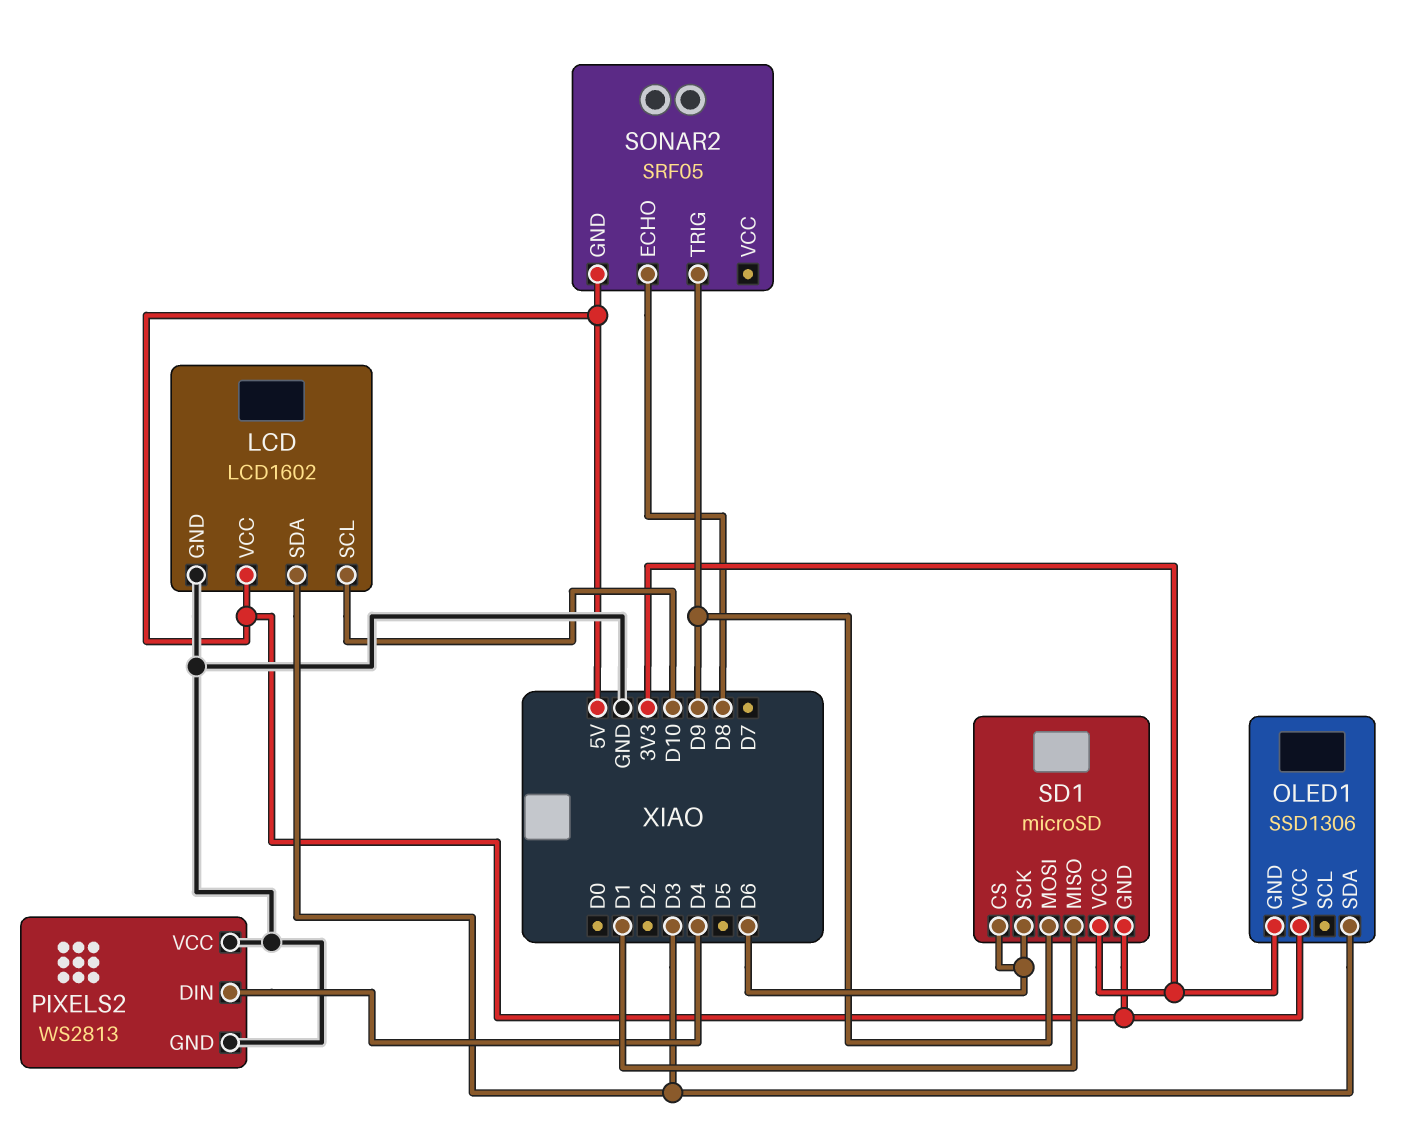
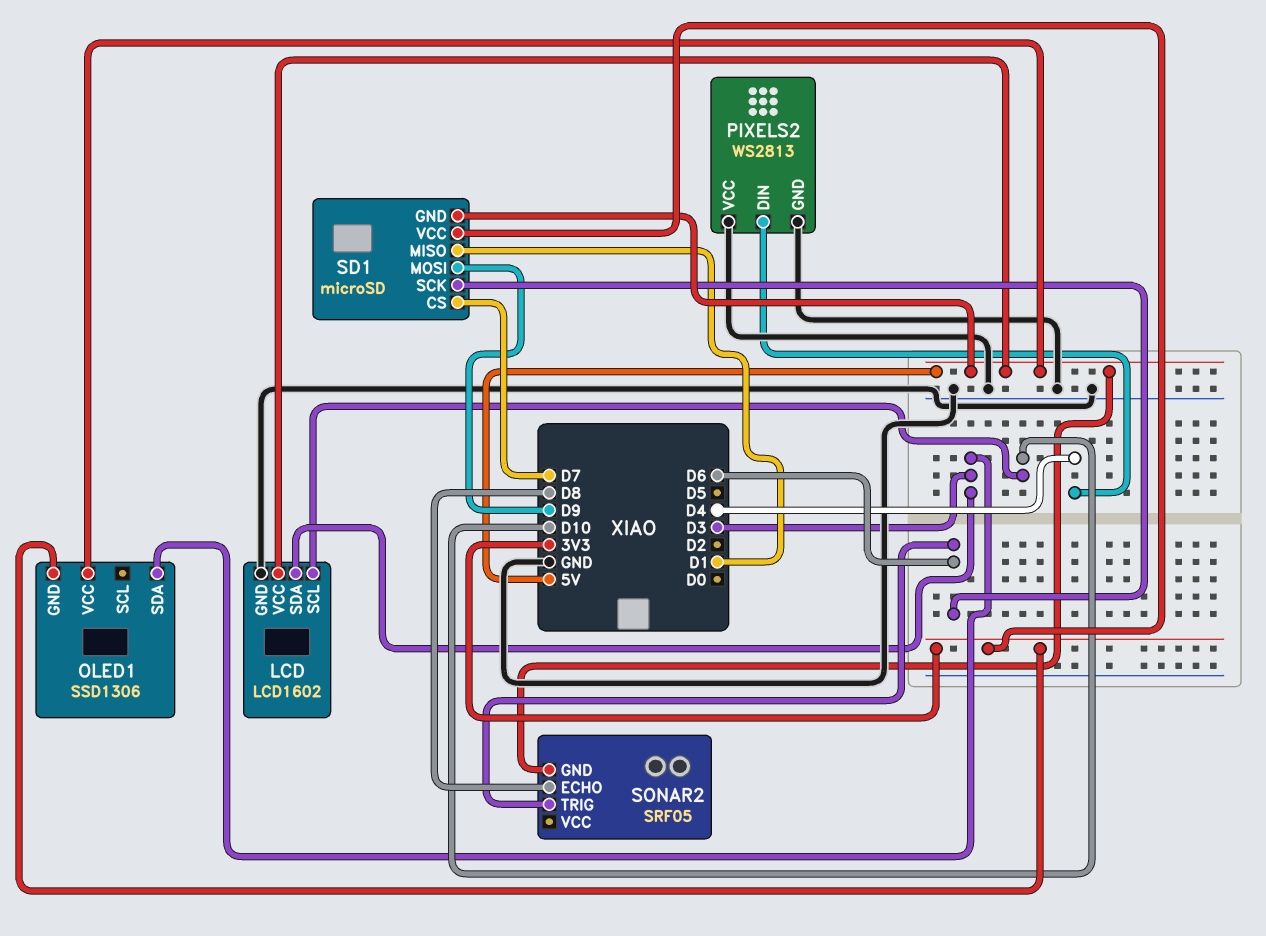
SD1 pin CS: D6 -> D7
SONAR2 pin TRIG: D9 -> D6

